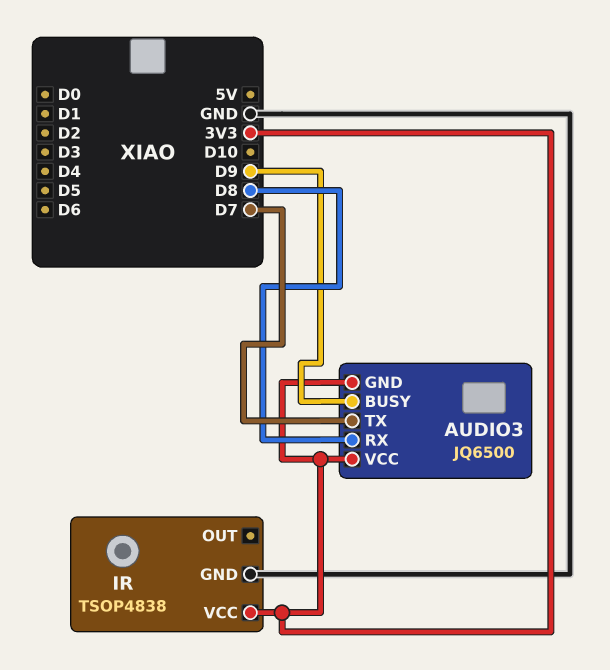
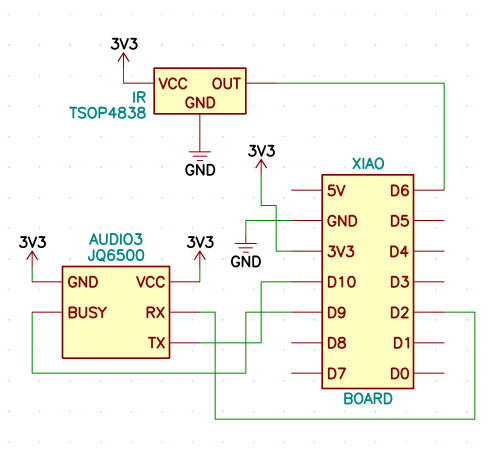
AUDIO3 pin RX: D8 -> D2
AUDIO3 pin TX: D7 -> D10
IR pin OUT: none -> D6

